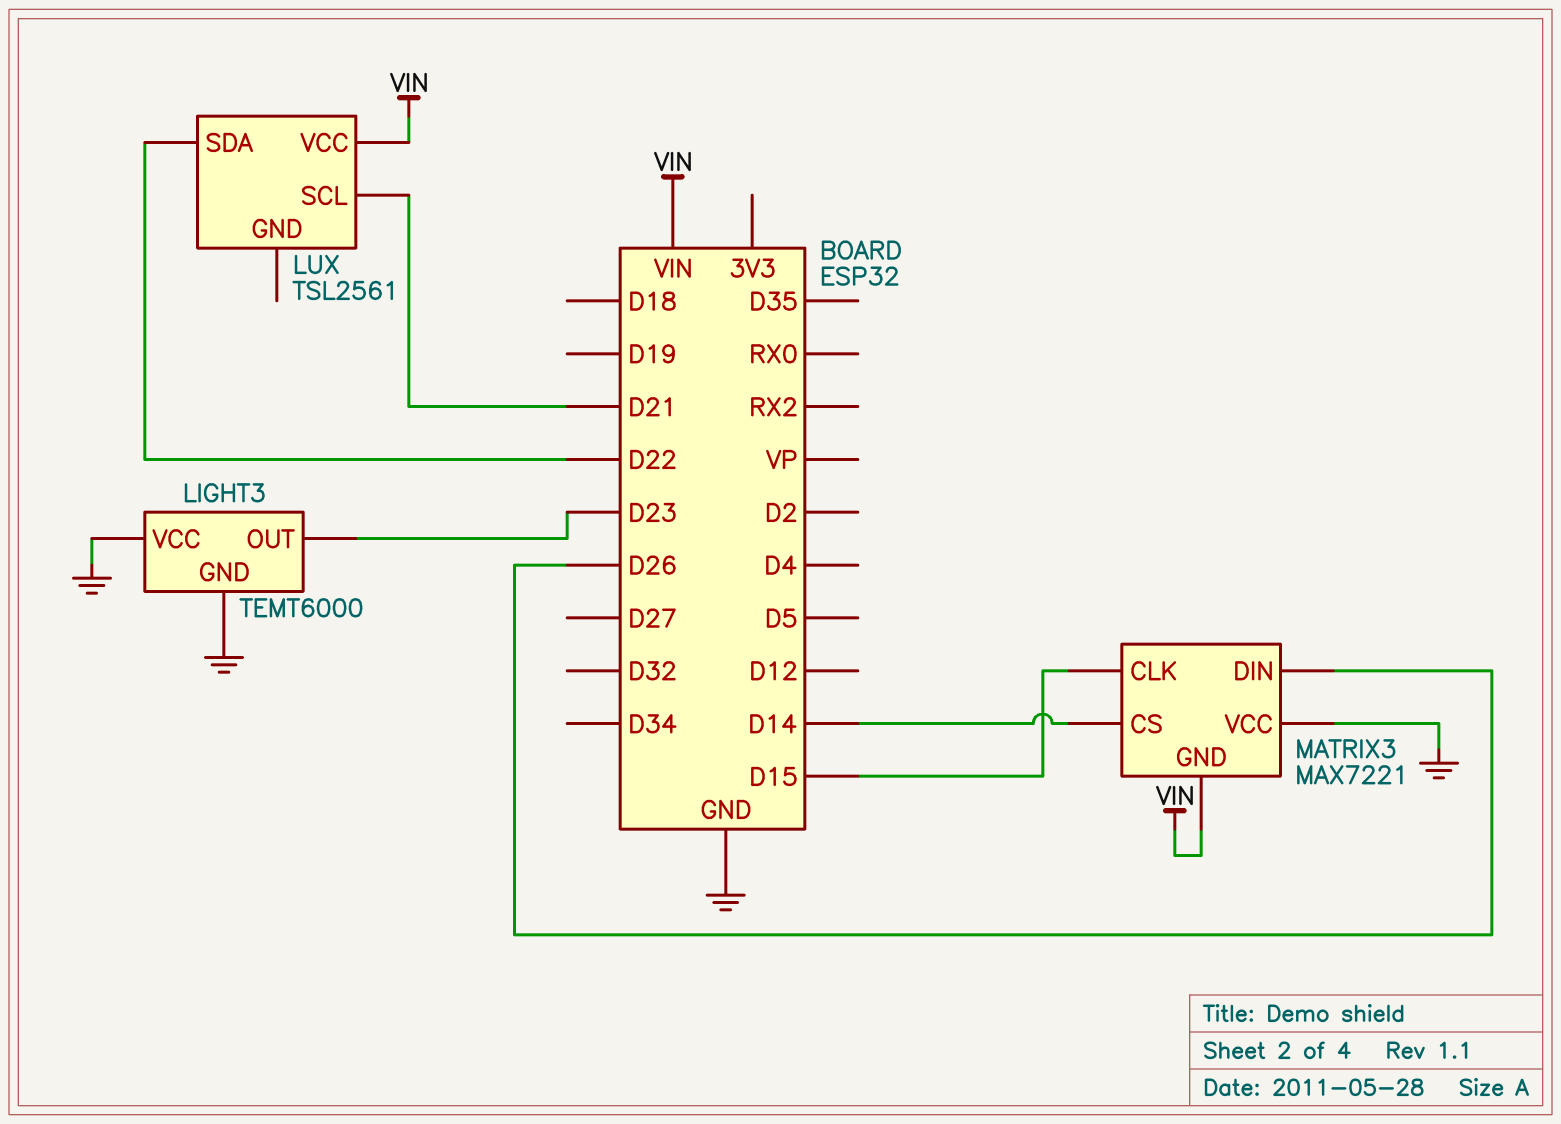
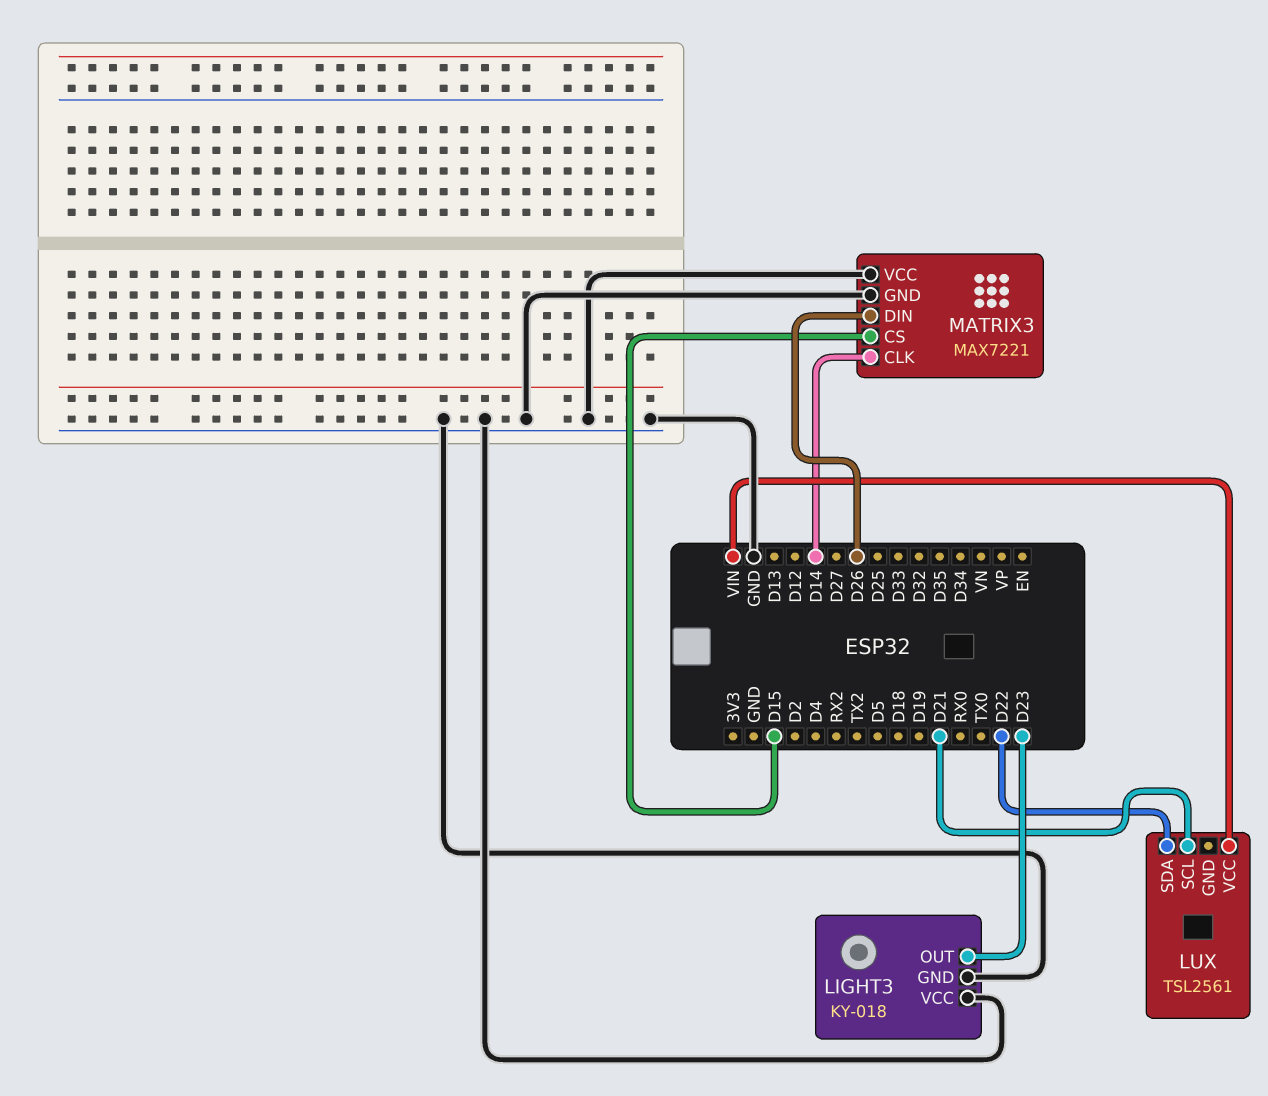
LIGHT3: TEMT6000 -> KY-018
MATRIX3 pin CLK: D15 -> D14
MATRIX3 pin CS: D14 -> D15
MATRIX3 pin GND: VIN -> GND

